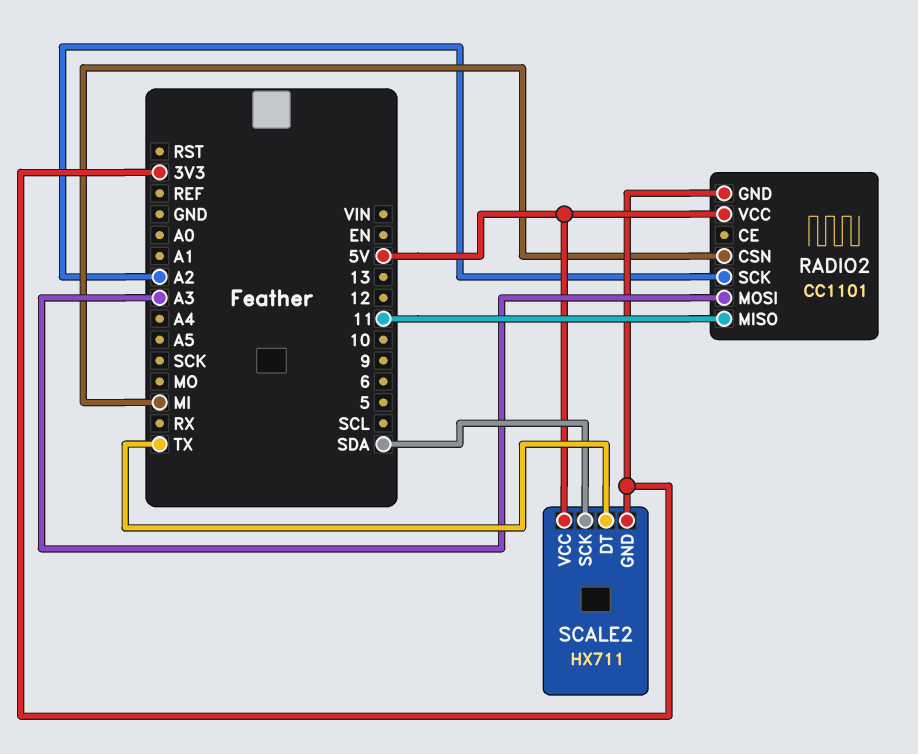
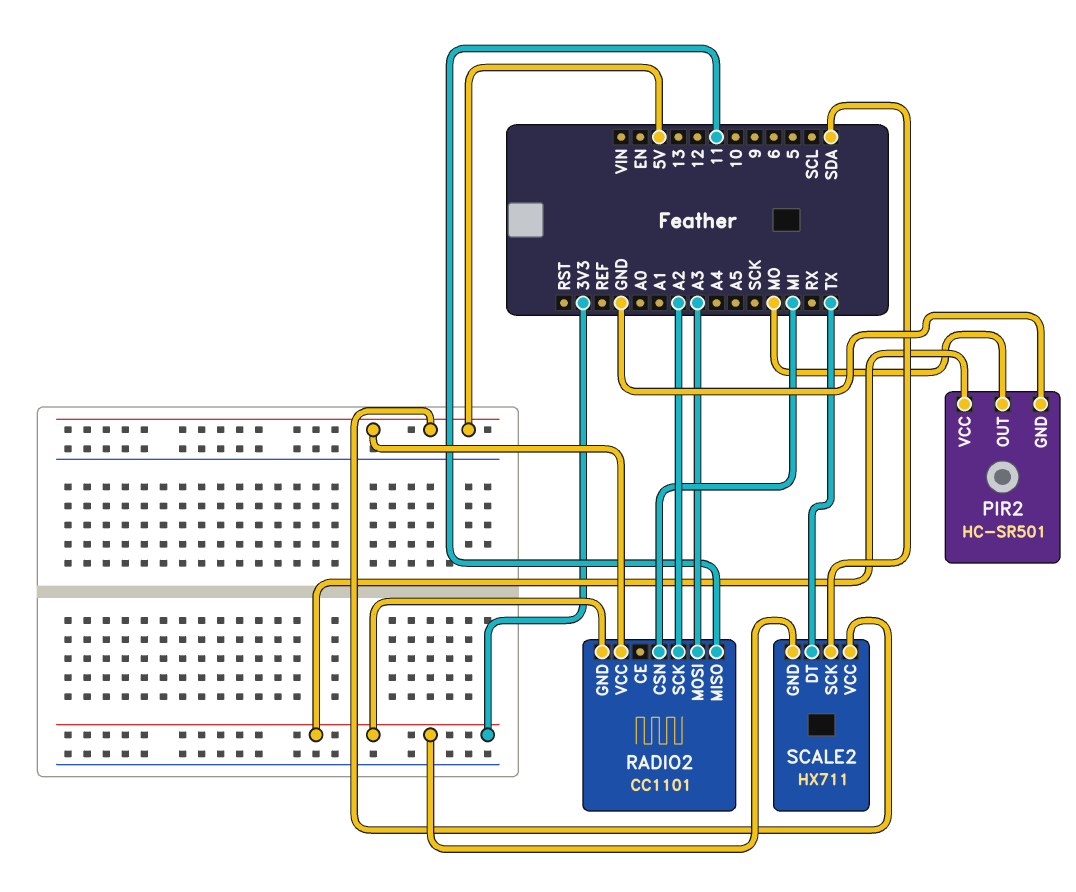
PIR2: none -> HC-SR501
PIR2 pin GND: none -> GND
PIR2 pin OUT: none -> MO
PIR2 pin VCC: none -> 3V3

